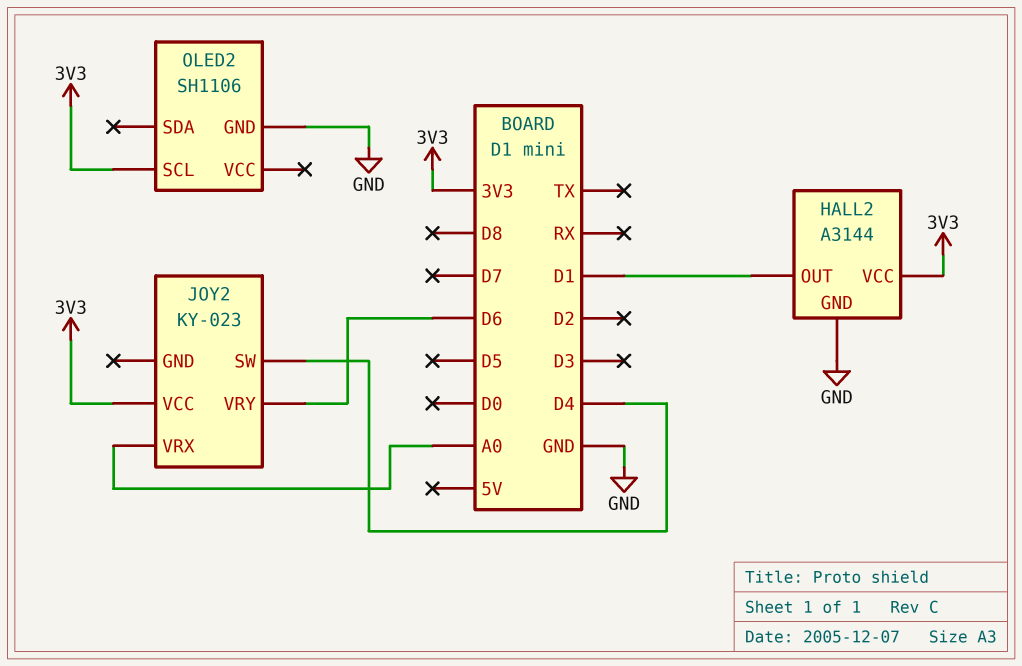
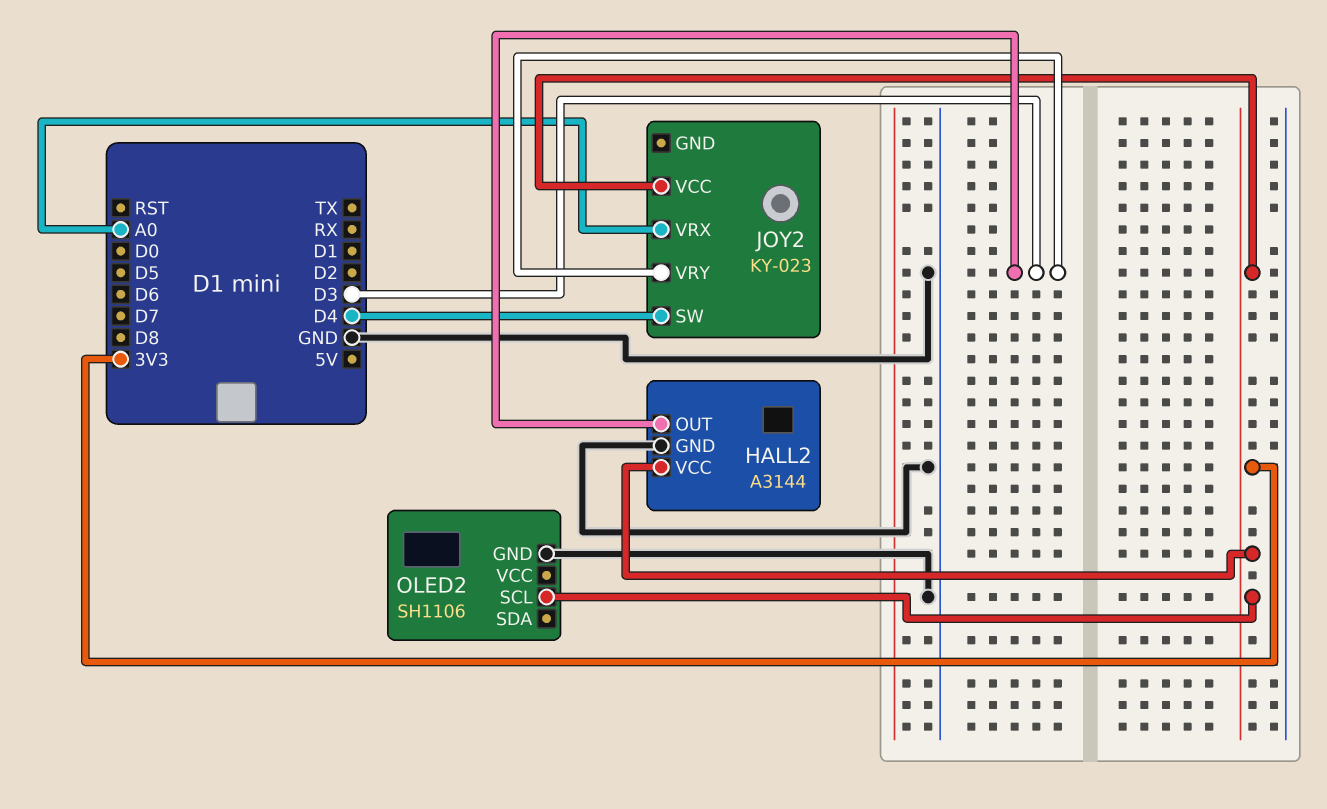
HALL2 pin OUT: D1 -> D3
JOY2 pin VRY: D6 -> D3

